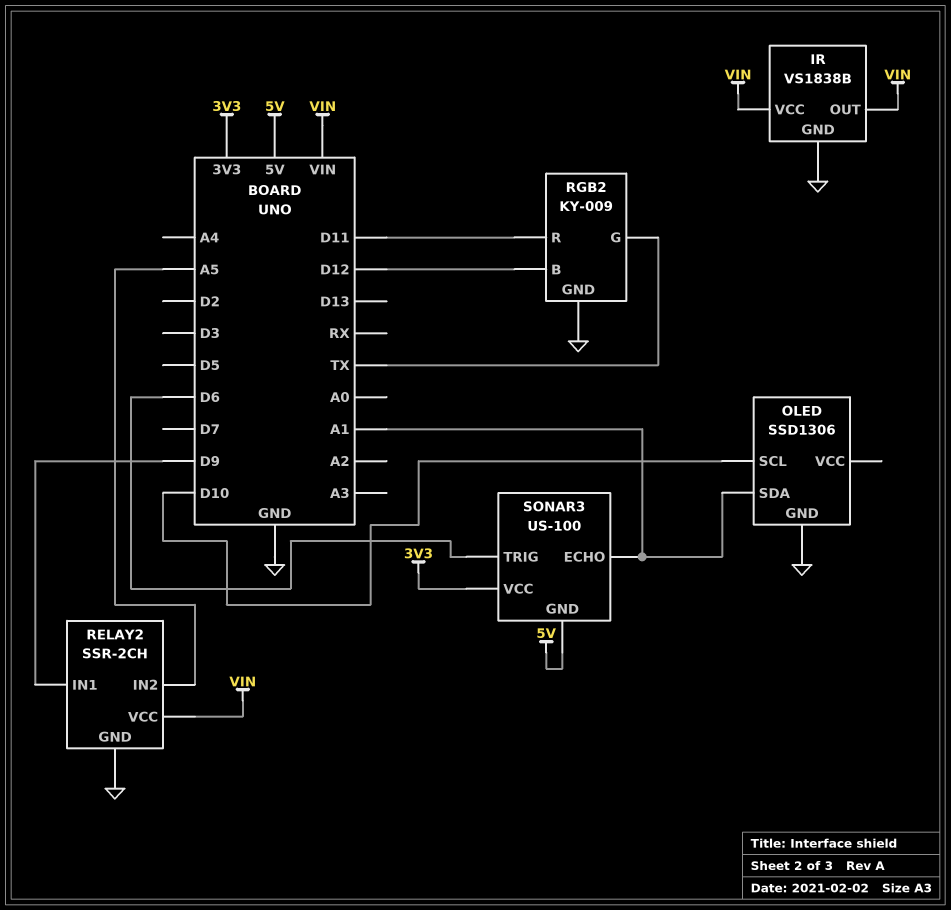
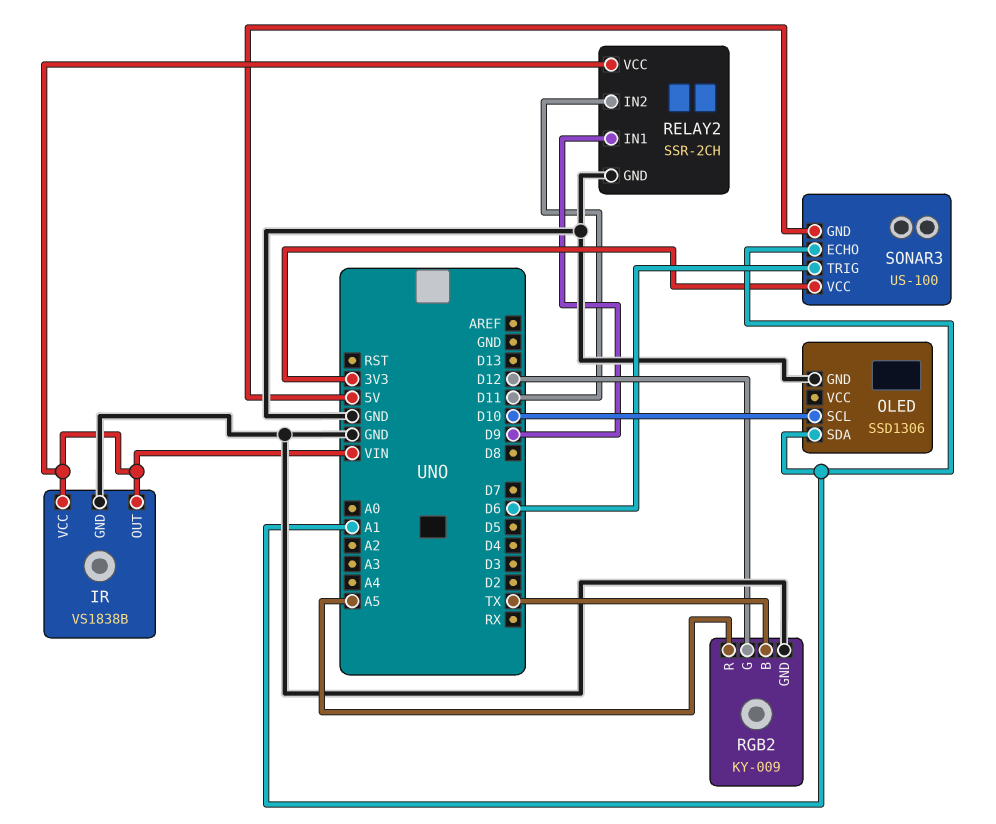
RELAY2 pin IN2: A5 -> D11
RGB2 pin B: D12 -> TX
RGB2 pin G: TX -> D12
RGB2 pin R: D11 -> A5

